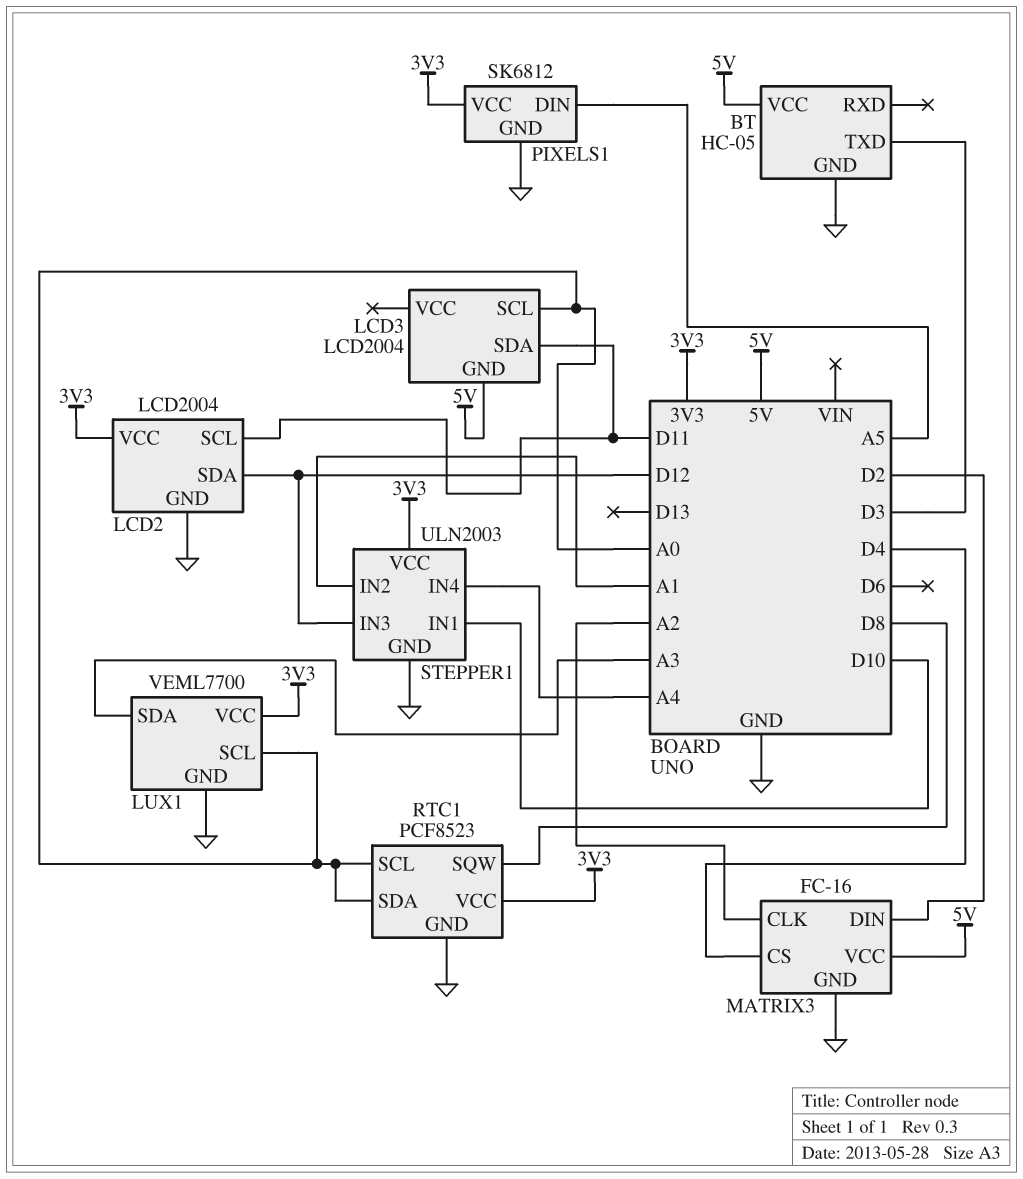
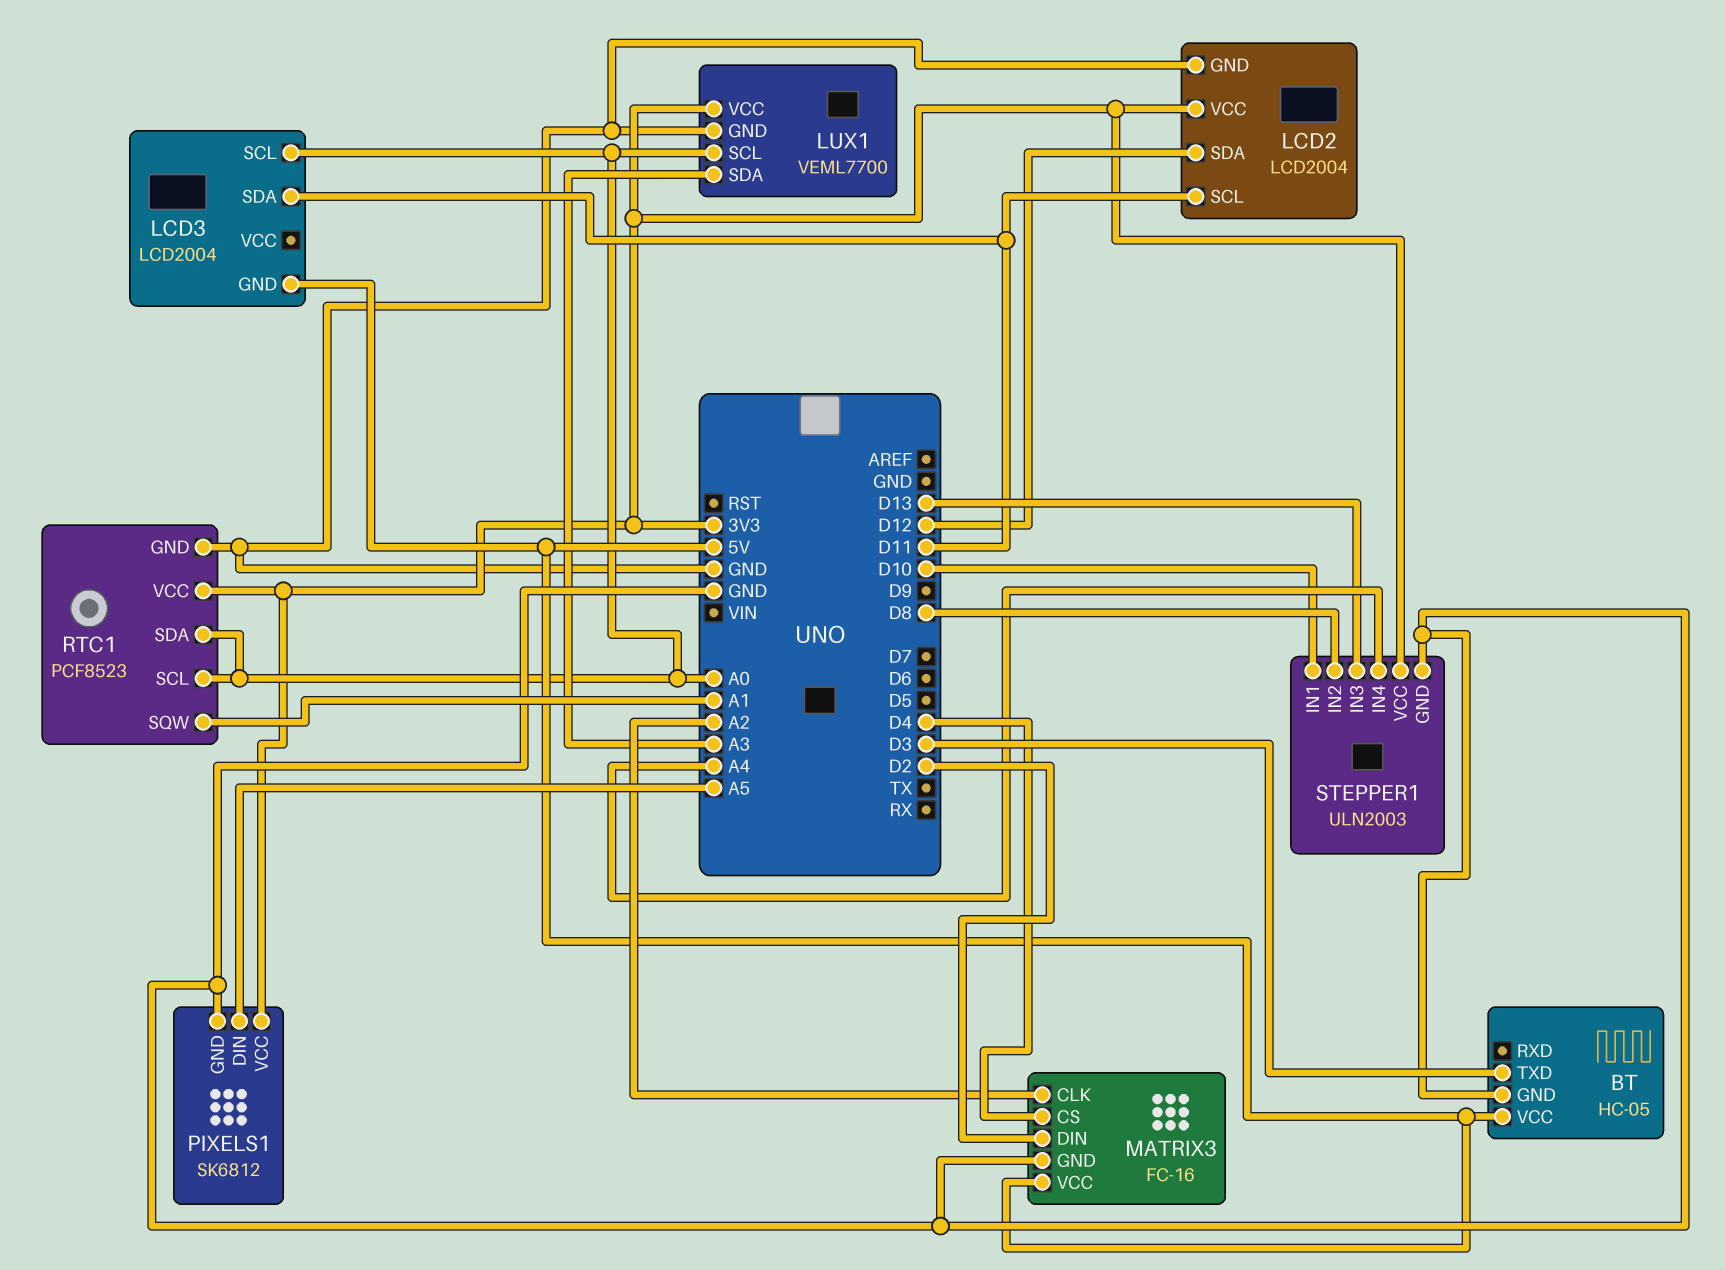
RTC1 pin SQW: D8 -> A1
STEPPER1 pin IN2: A1 -> D8
STEPPER1 pin IN3: D12 -> D13

